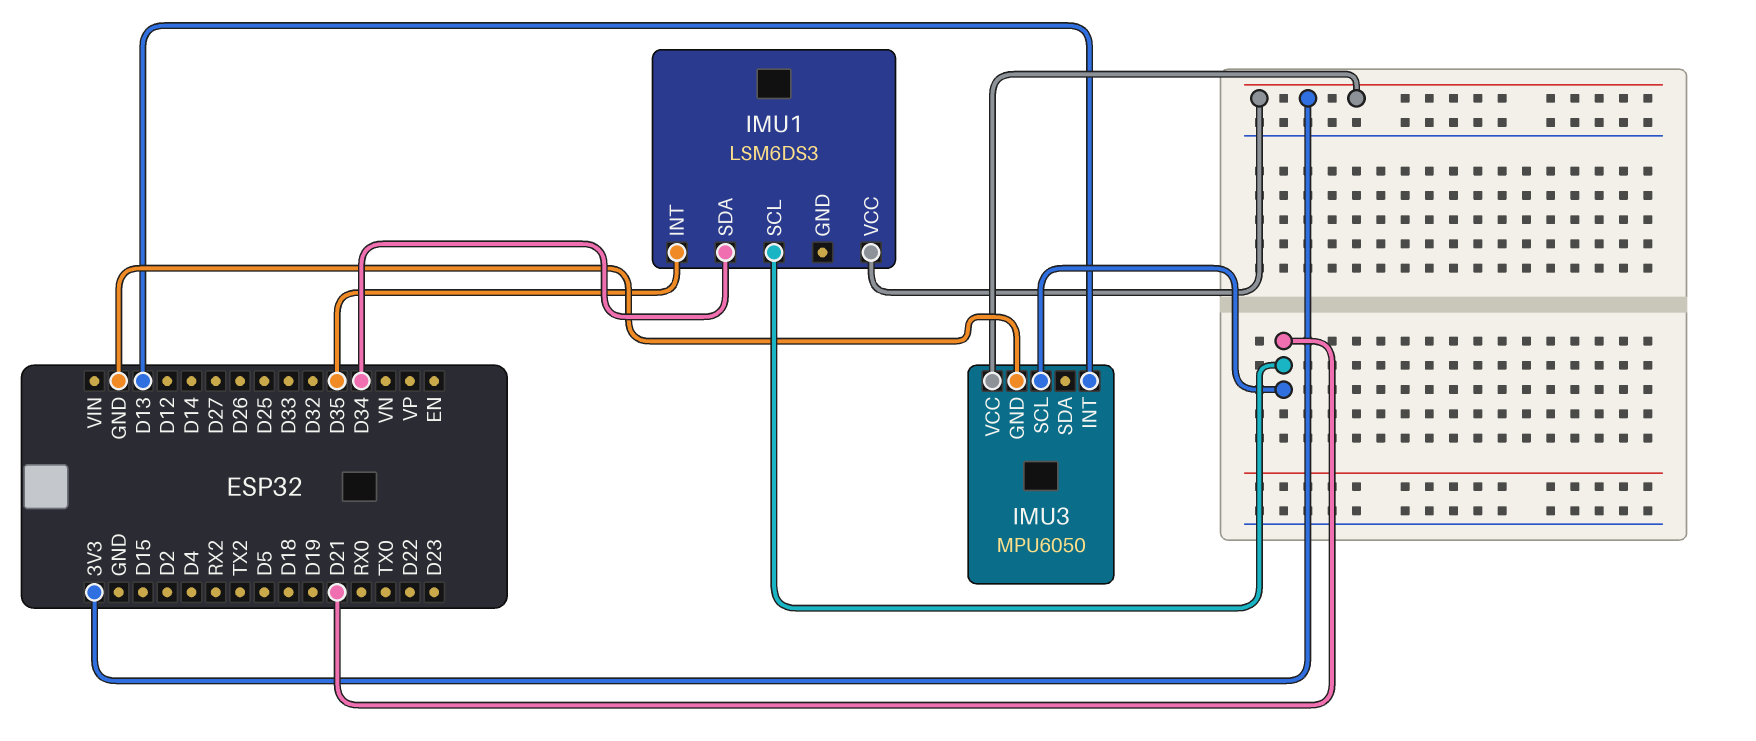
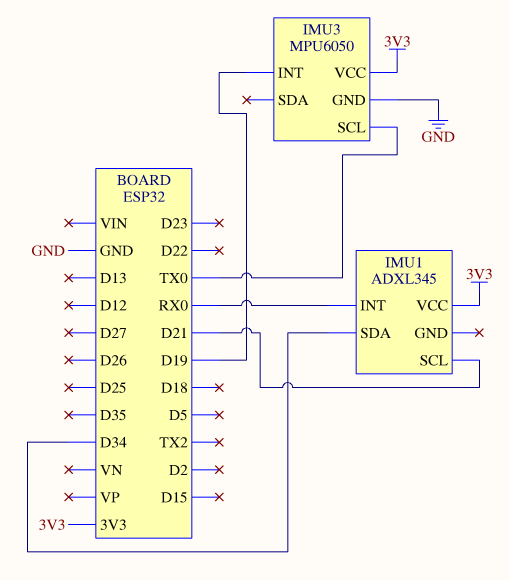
IMU1: LSM6DS3 -> ADXL345
IMU1 pin INT: D35 -> RX0
IMU3 pin INT: D13 -> D19
IMU3 pin SCL: D21 -> TX0

